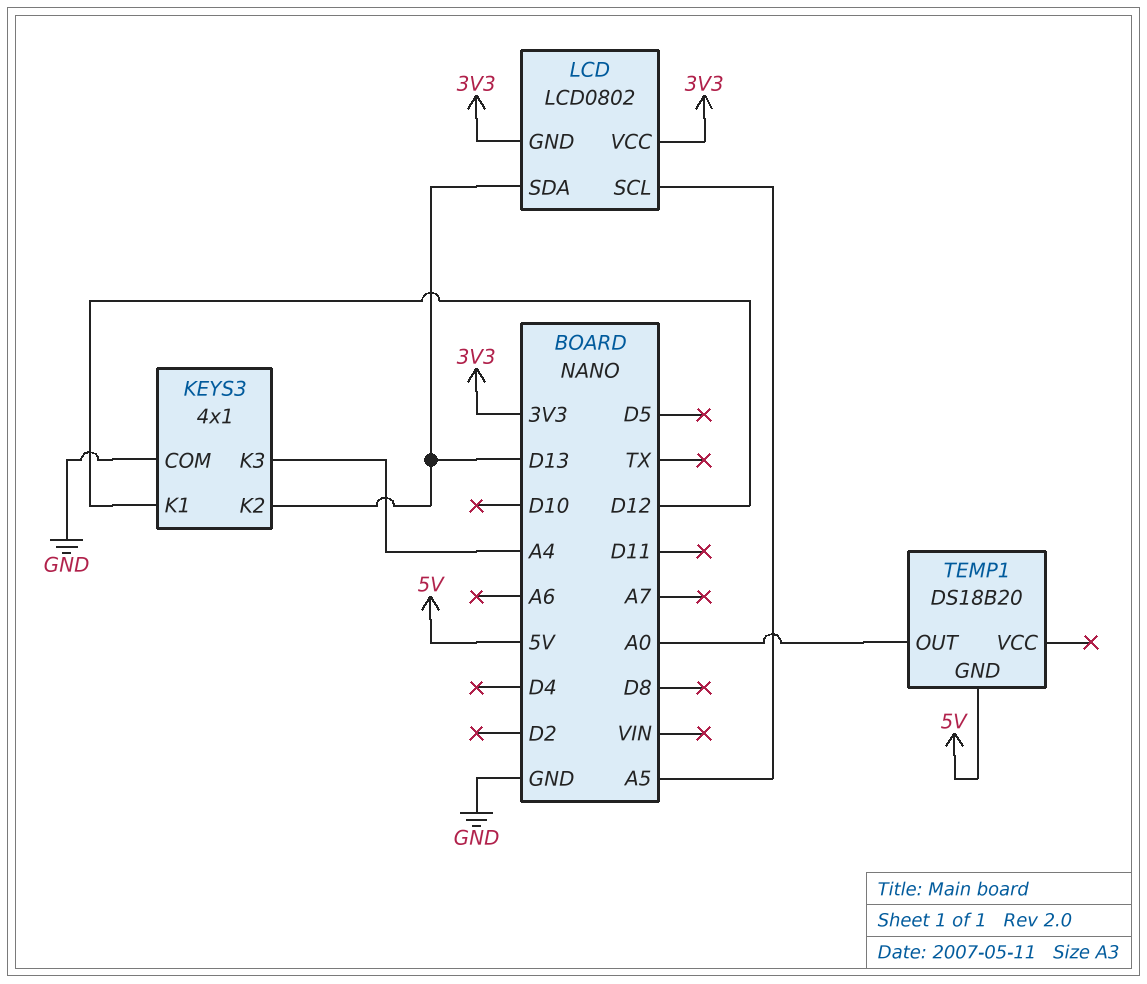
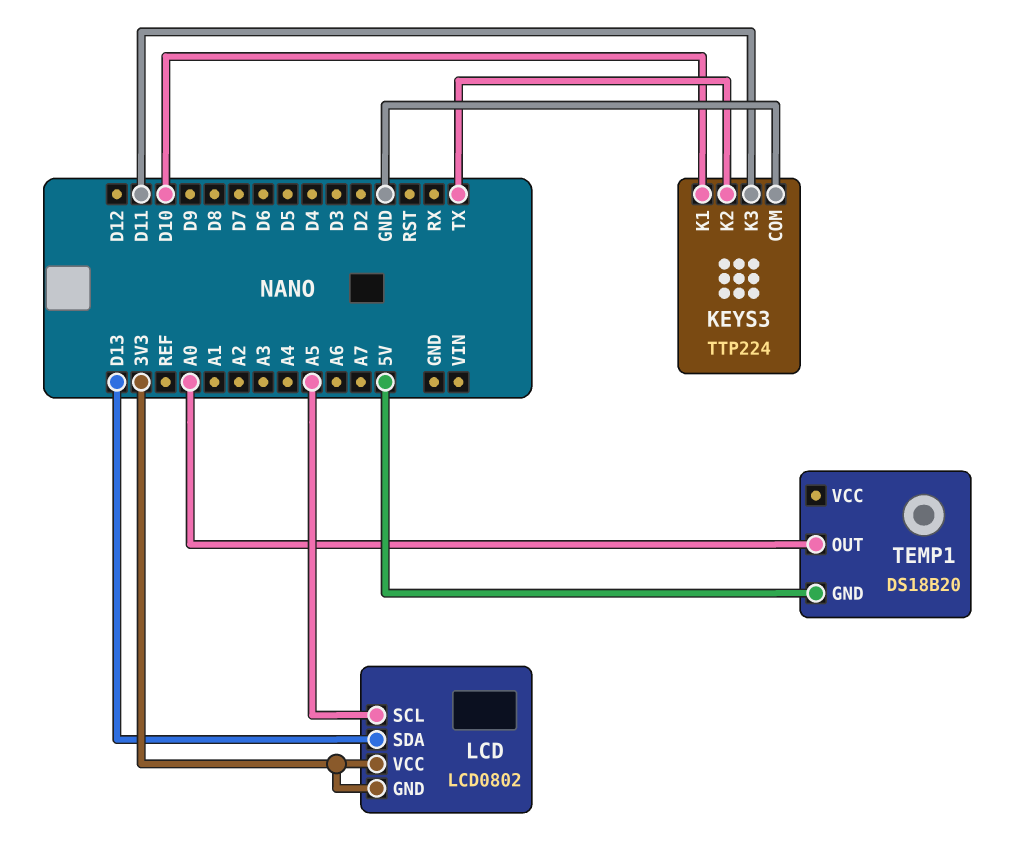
KEYS3: 4x1 -> TTP224
KEYS3 pin K1: D12 -> D10
KEYS3 pin K2: D13 -> TX
KEYS3 pin K3: A4 -> D11

